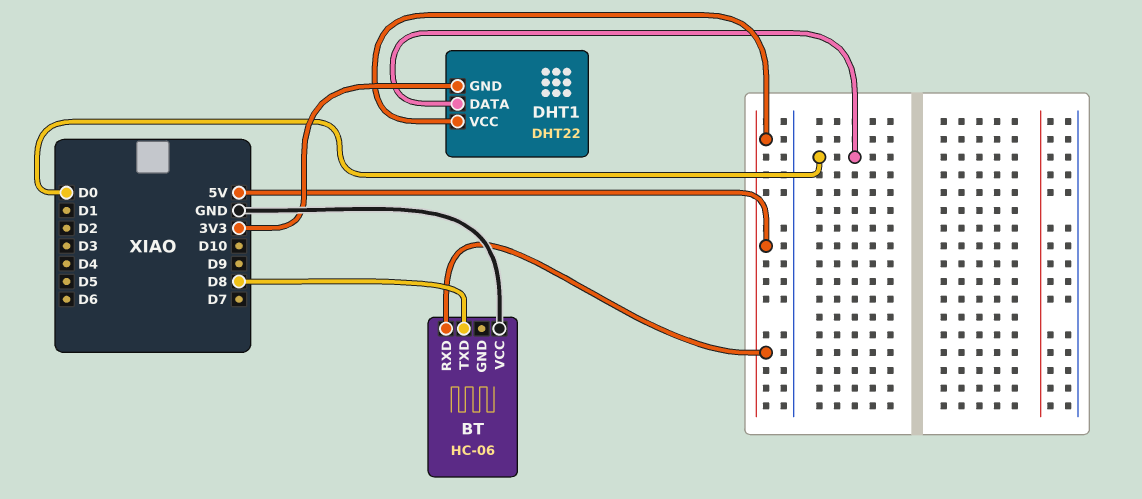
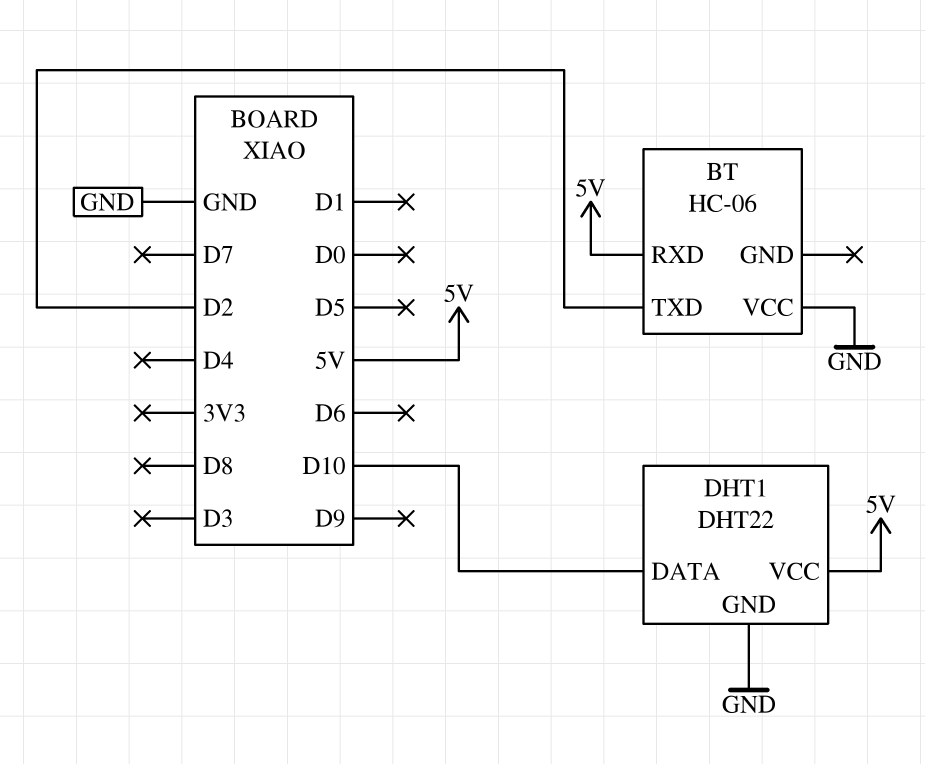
BT pin TXD: D8 -> D2
DHT1 pin DATA: D0 -> D10
DHT1 pin GND: 3V3 -> GND

